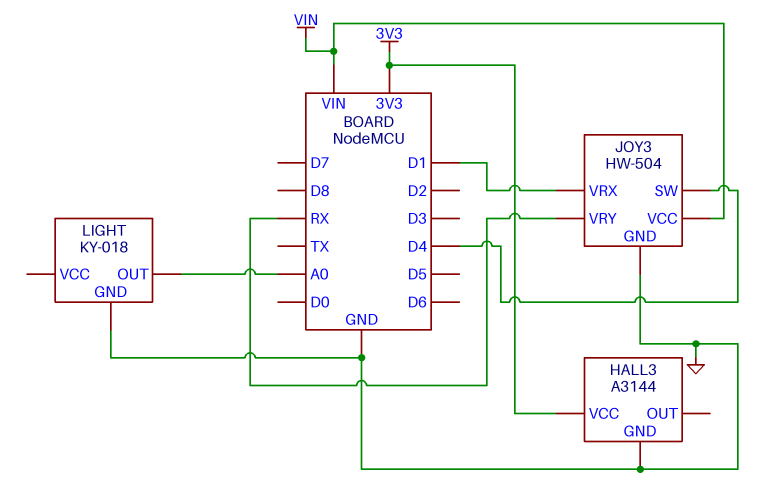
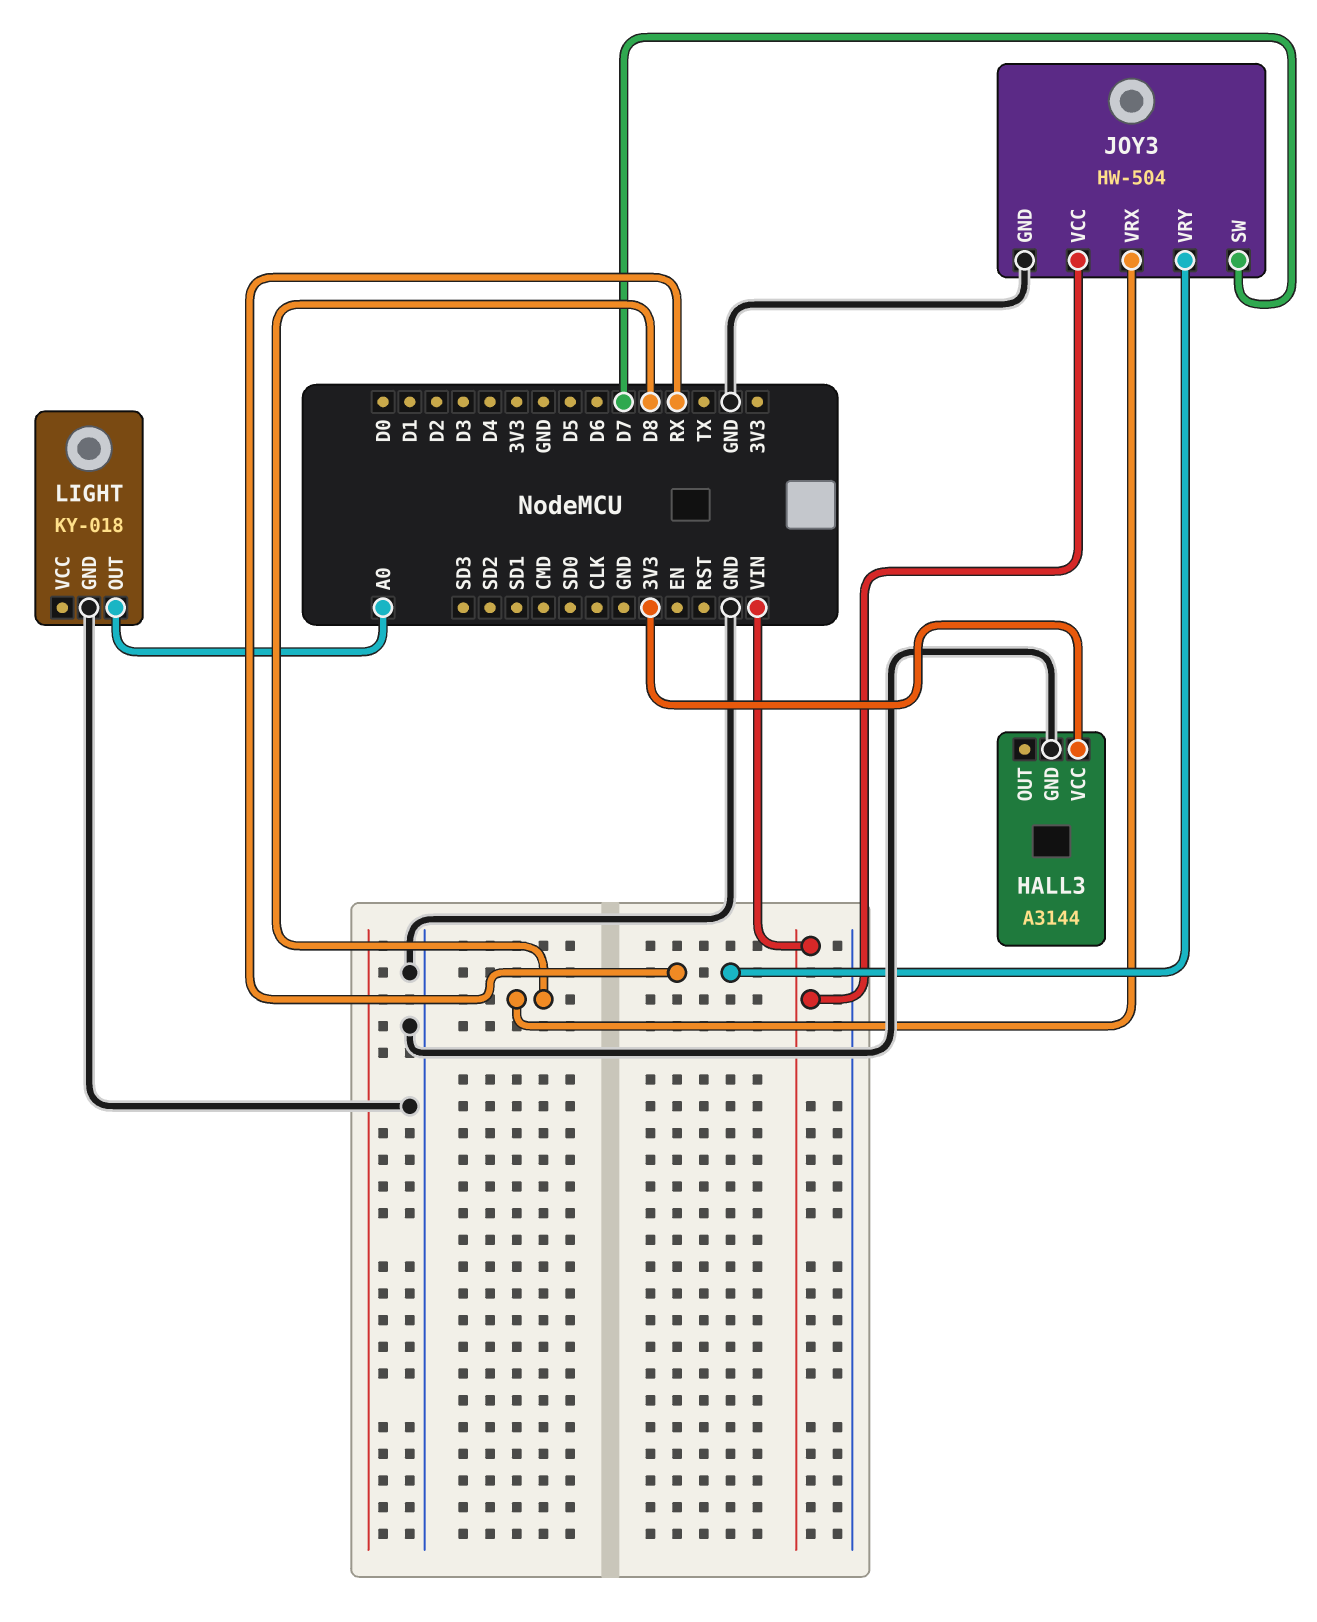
JOY3 pin SW: D4 -> D7
JOY3 pin VRX: D1 -> D8

